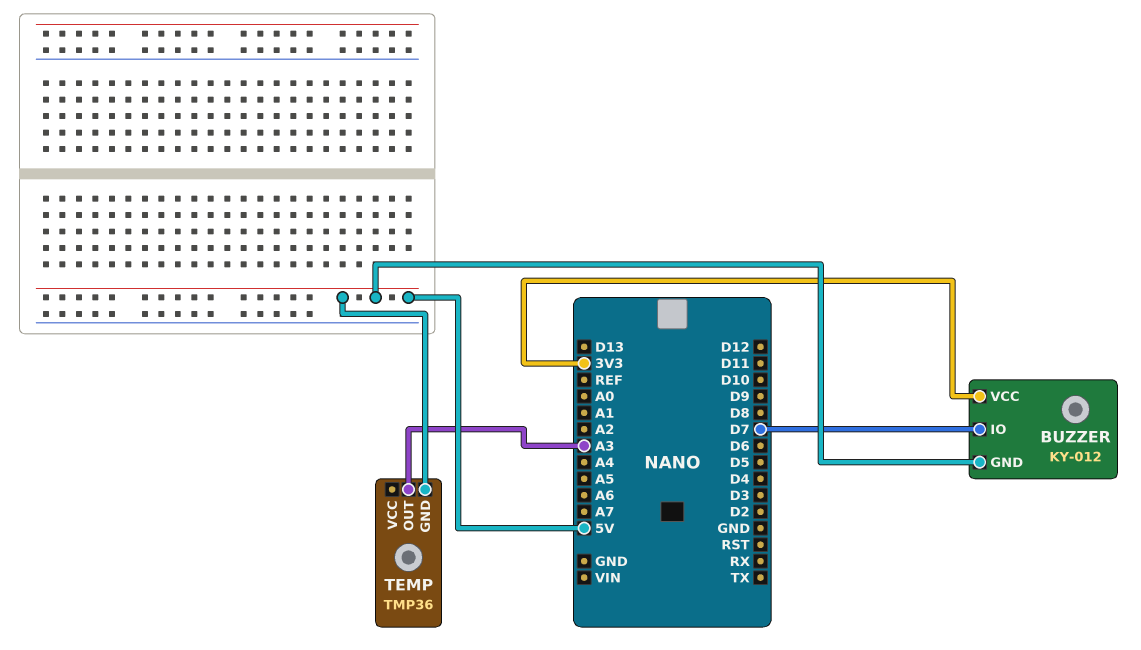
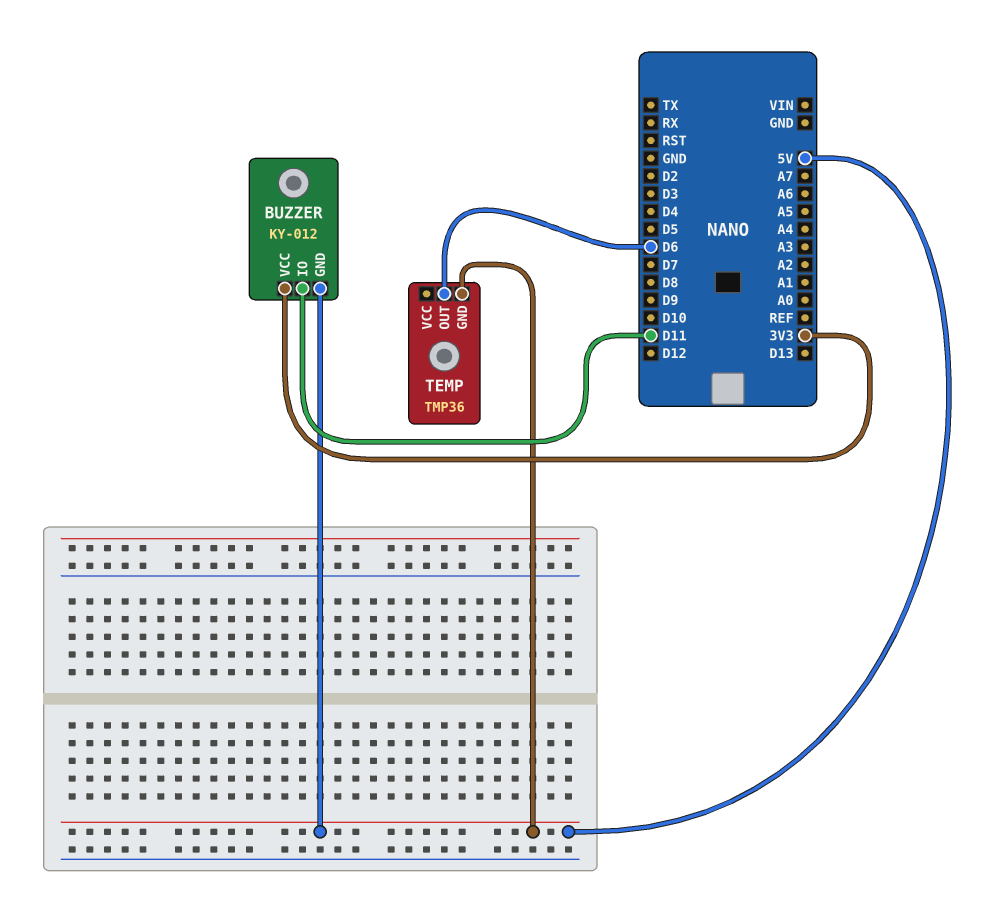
BUZZER pin IO: D7 -> D11
TEMP pin OUT: A3 -> D6

